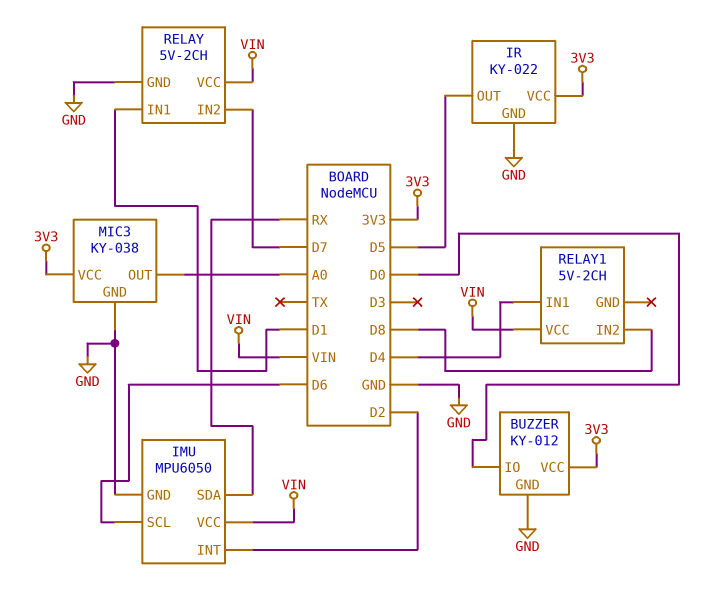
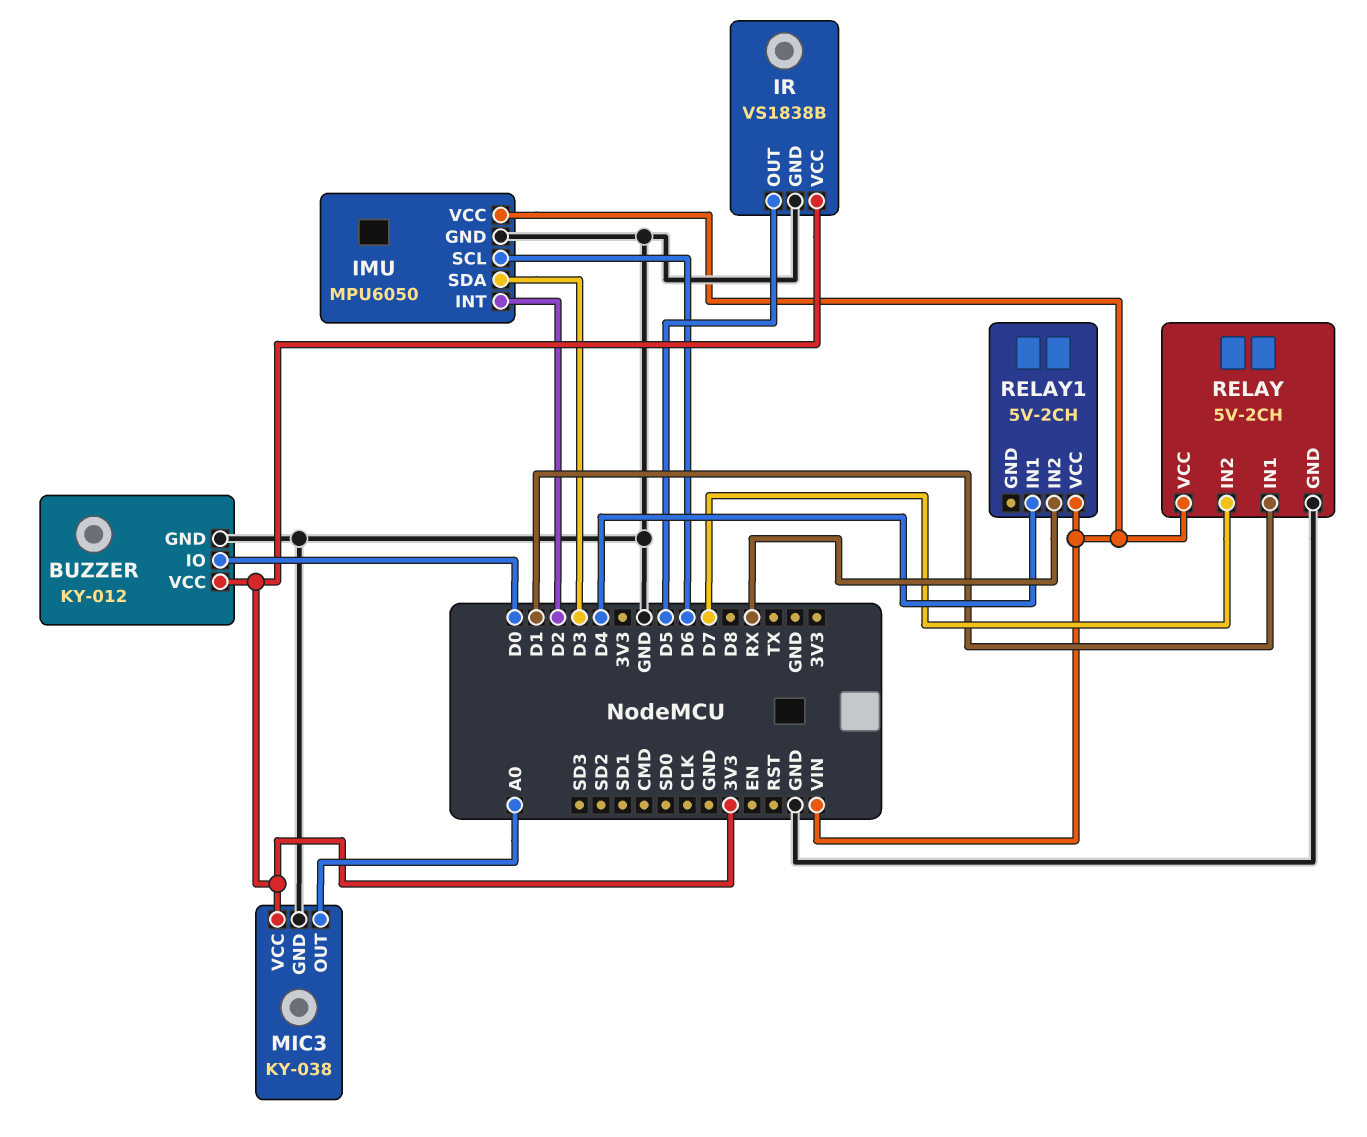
IMU pin SDA: RX -> D3
IR: KY-022 -> VS1838B
RELAY1 pin IN2: D8 -> RX

